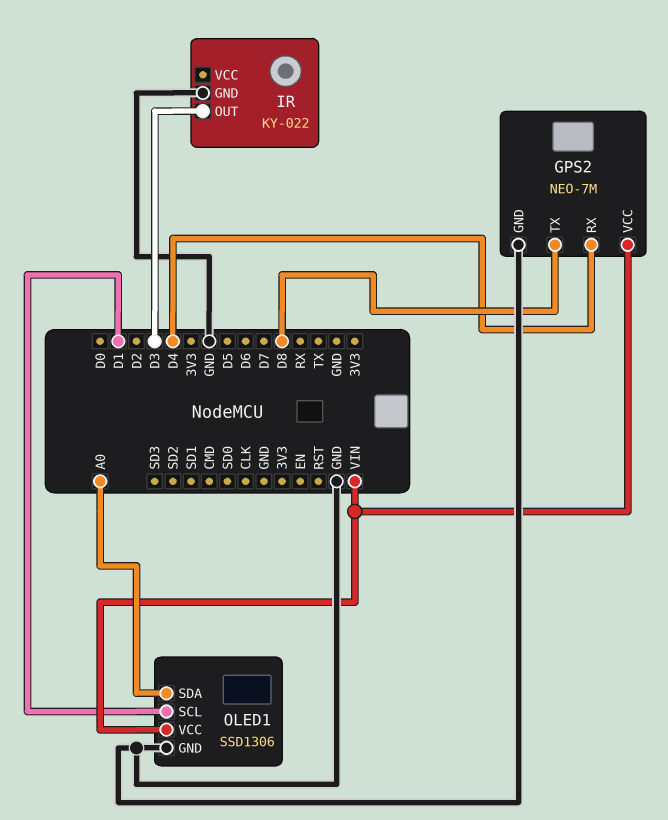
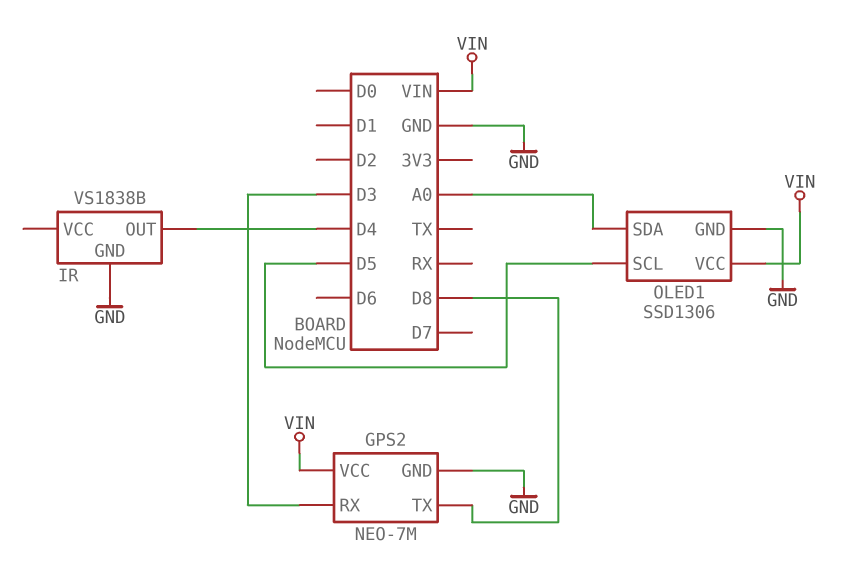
GPS2 pin RX: D4 -> D3
IR: KY-022 -> VS1838B
IR pin OUT: D3 -> D4
OLED1 pin SCL: D1 -> D5

